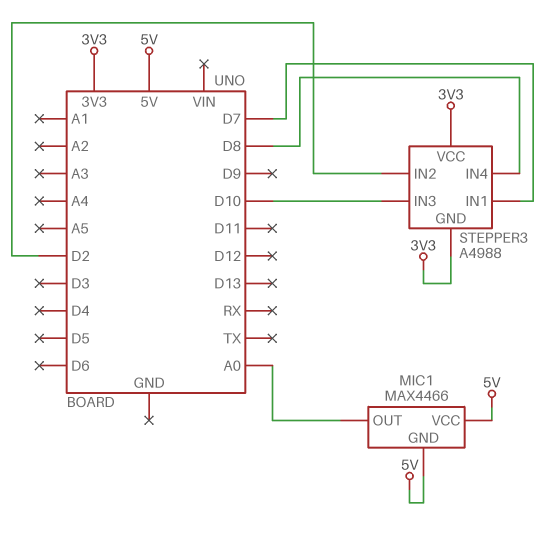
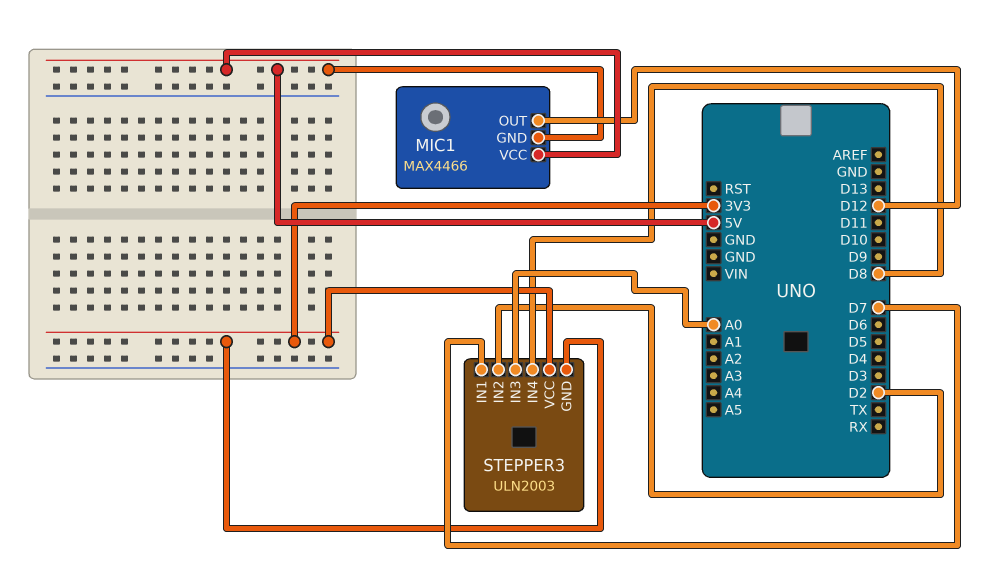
MIC1 pin OUT: A0 -> D12
STEPPER3: A4988 -> ULN2003
STEPPER3 pin IN3: D10 -> A0

